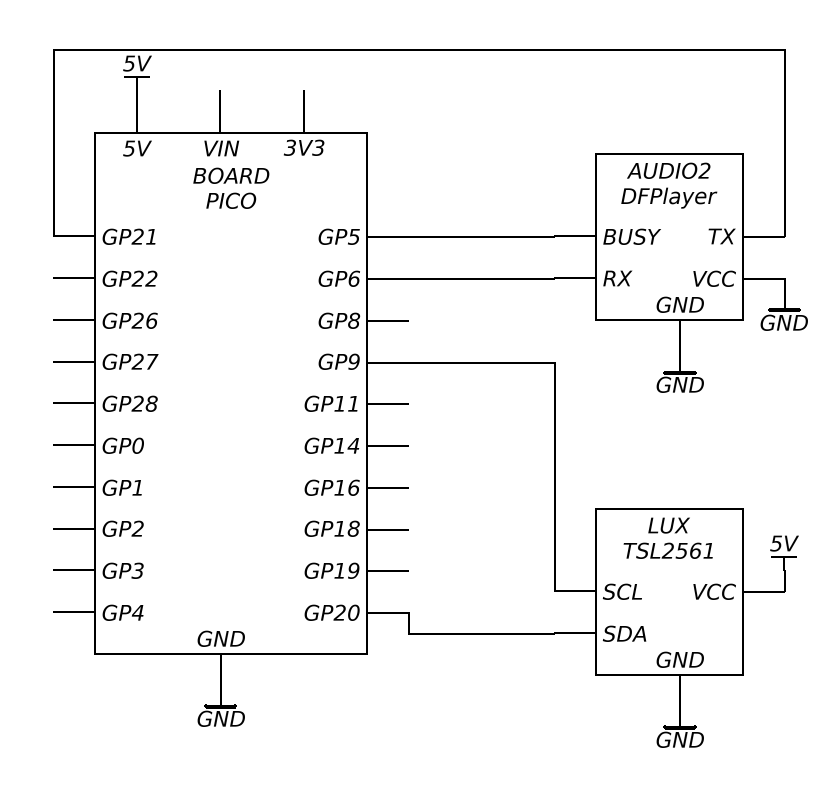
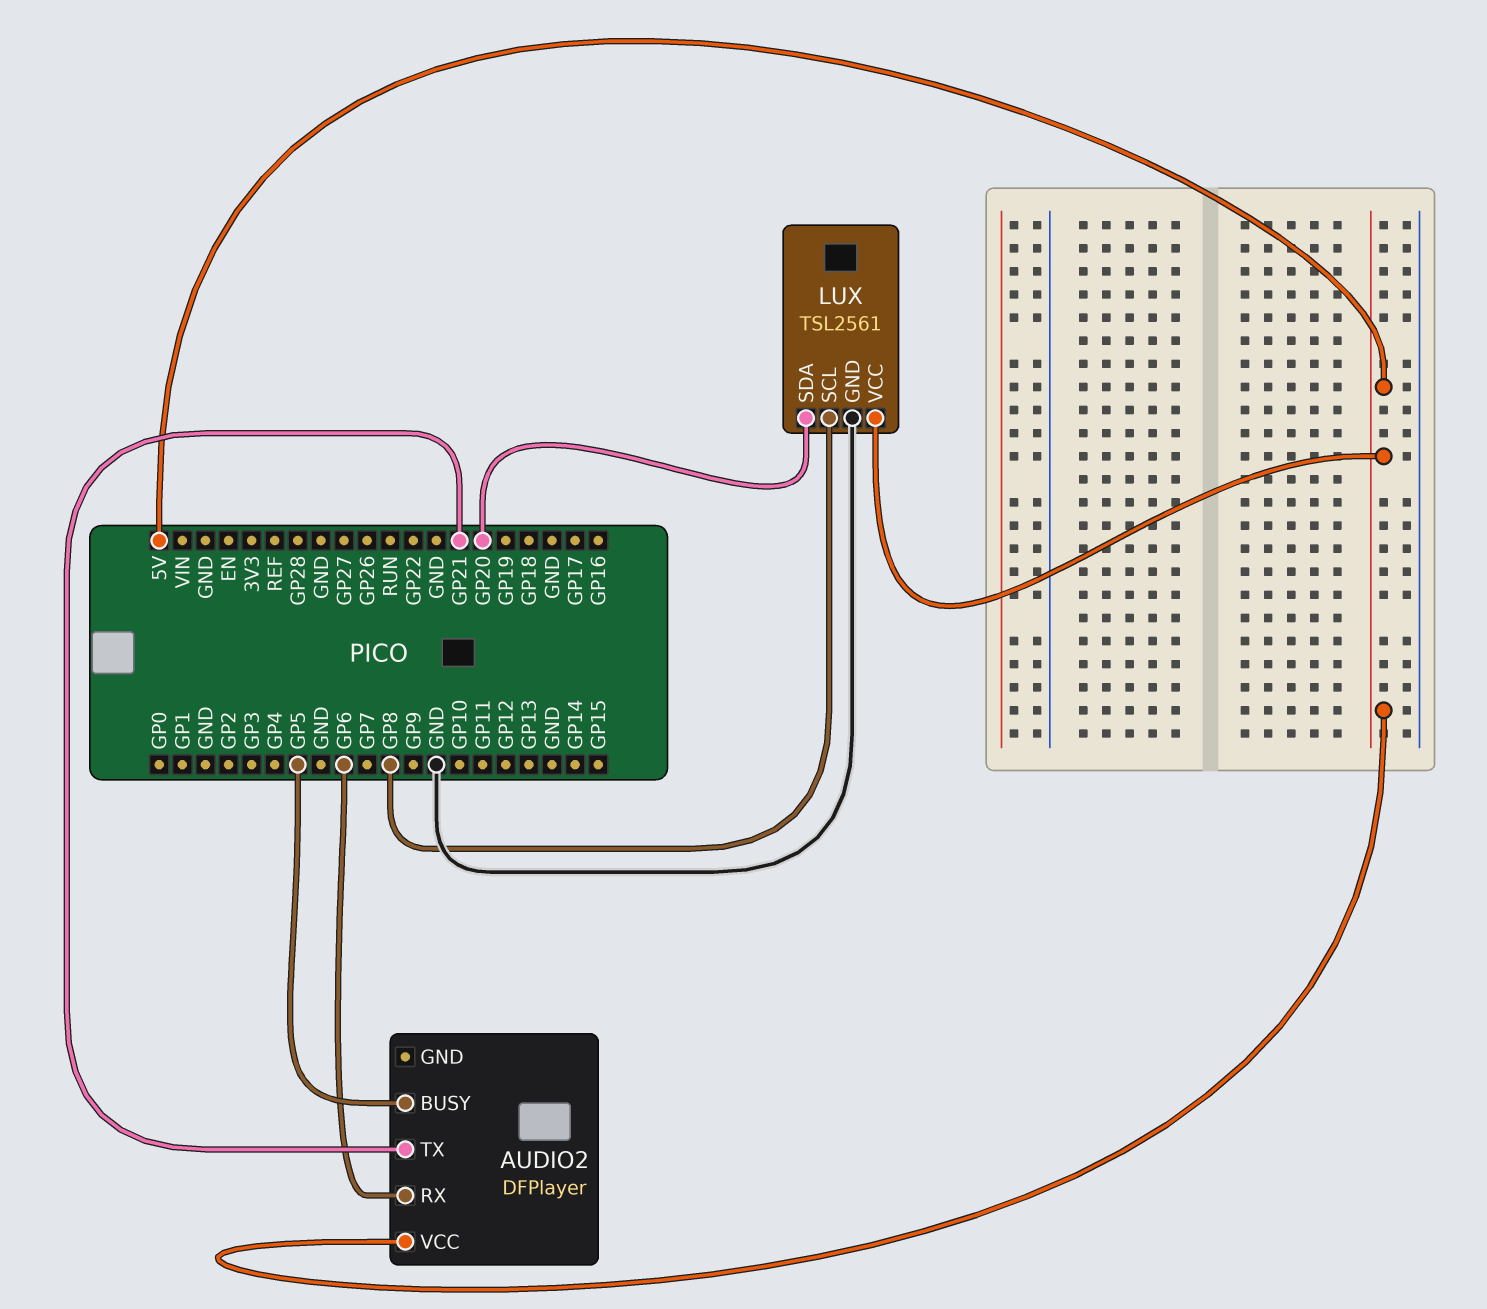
AUDIO2 pin GND: GND -> none
AUDIO2 pin VCC: GND -> 5V
LUX pin SCL: GP9 -> GP8

